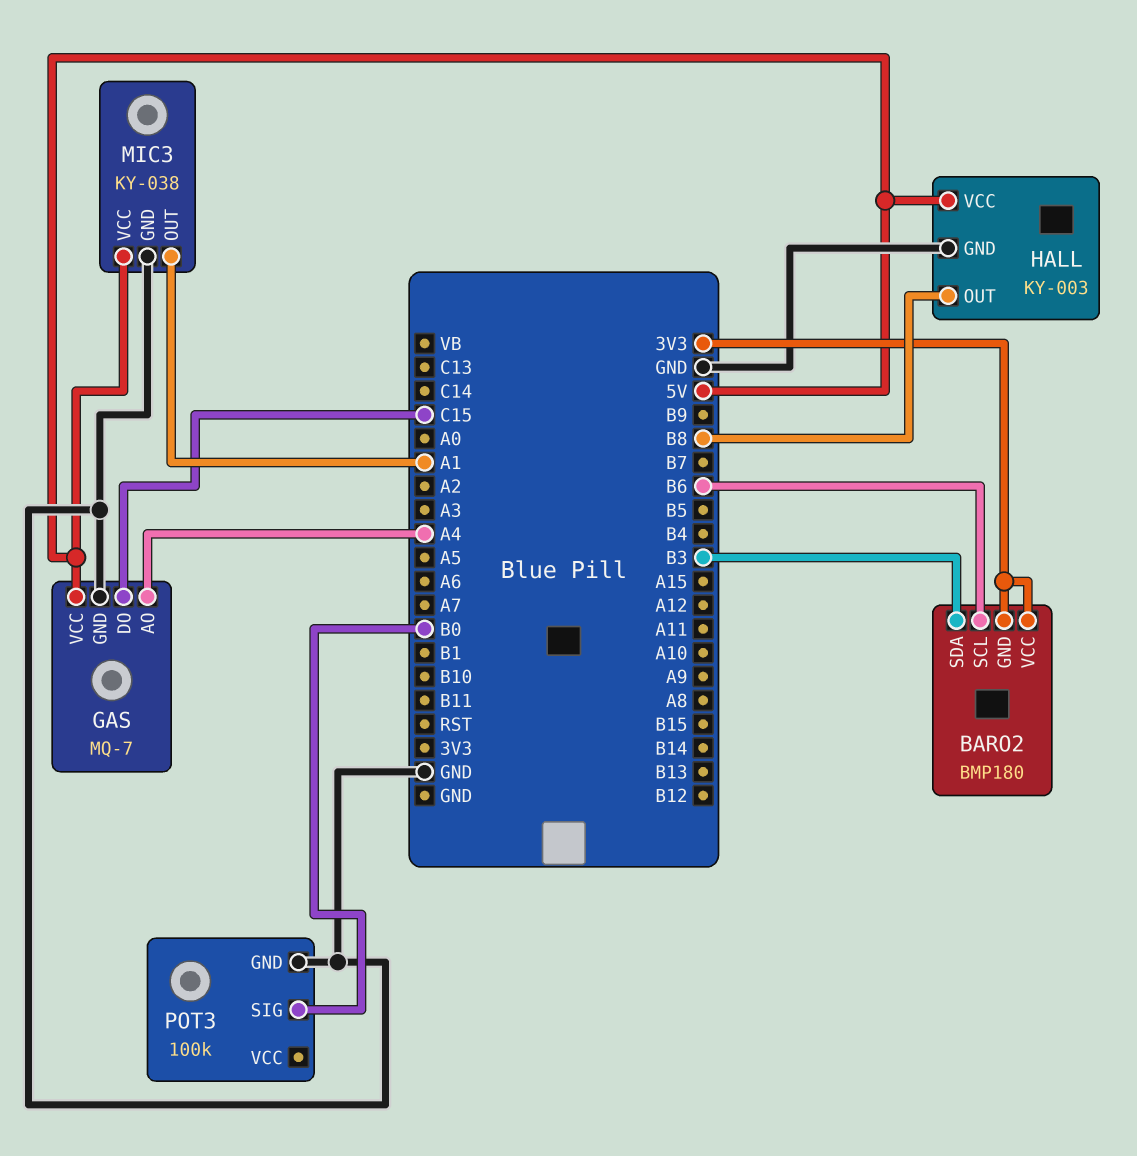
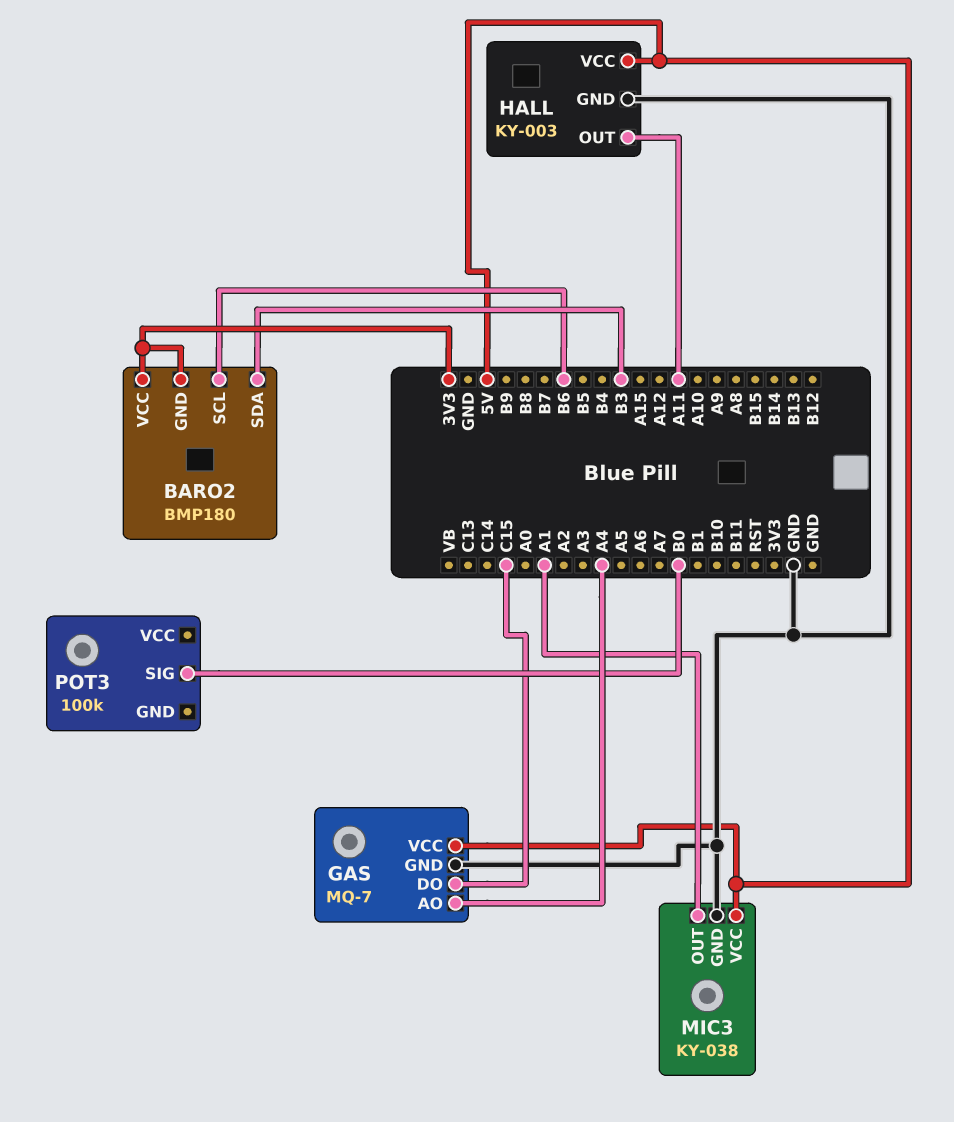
HALL pin OUT: B8 -> A11
POT3 pin GND: GND -> none

